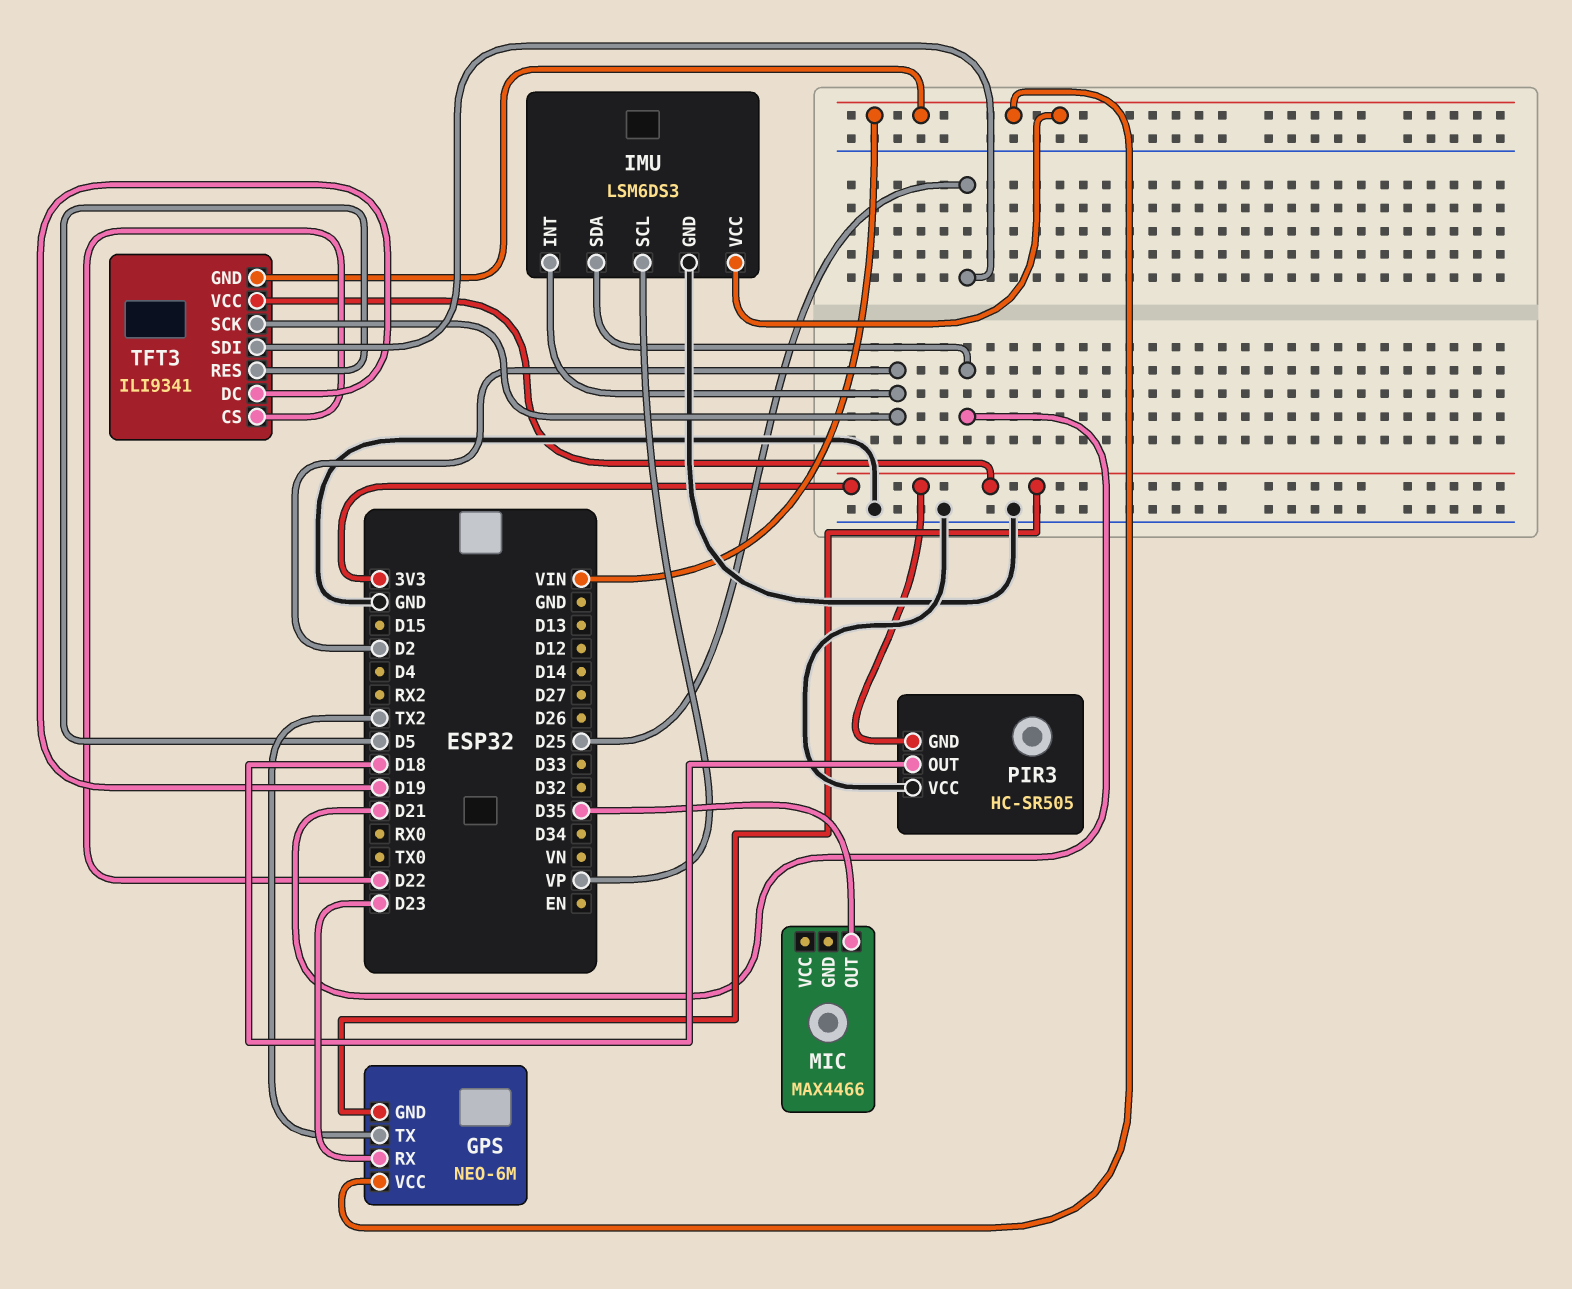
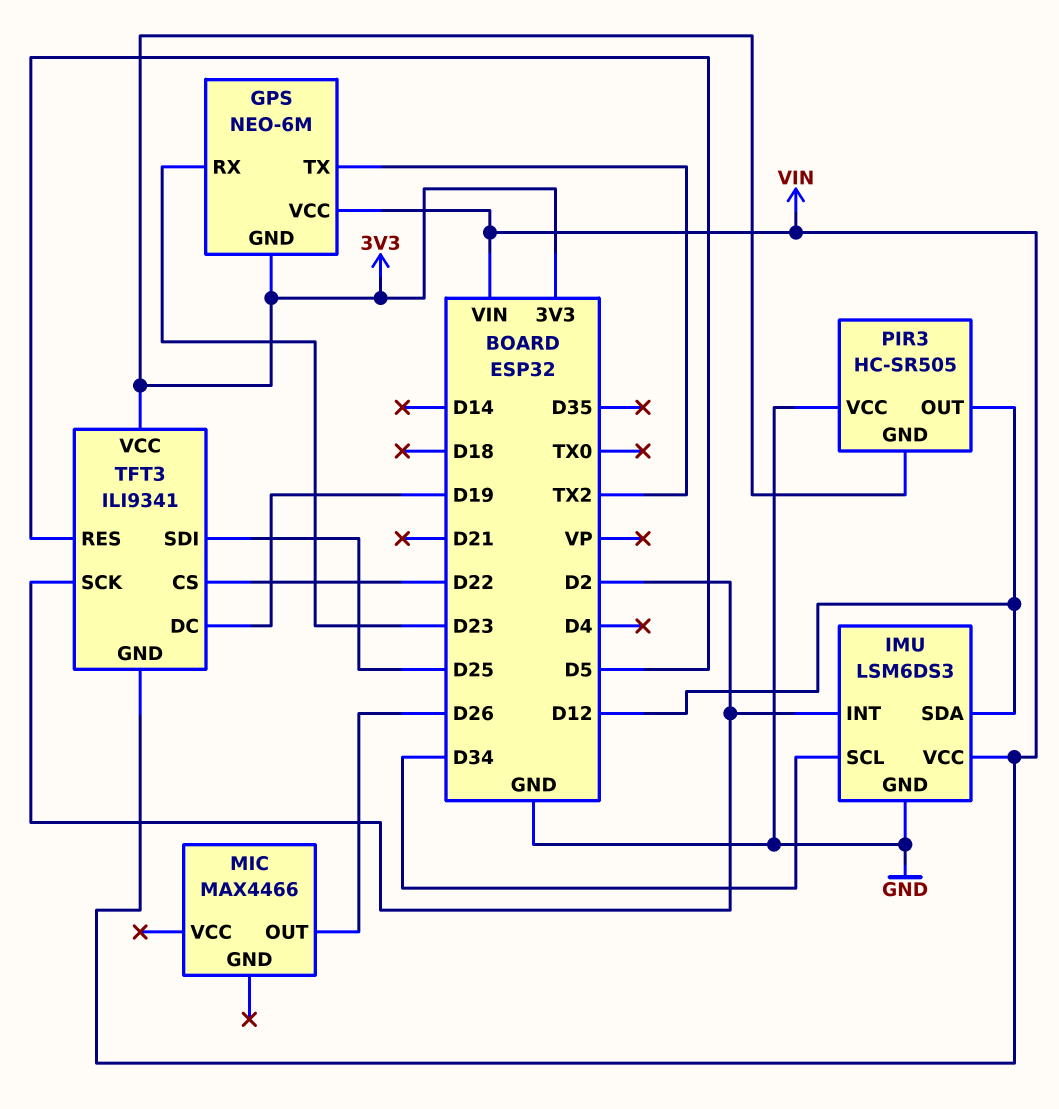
IMU pin SCL: VP -> D34
IMU pin SDA: D21 -> D12
MIC pin OUT: D35 -> D26
PIR3 pin OUT: D18 -> D12

